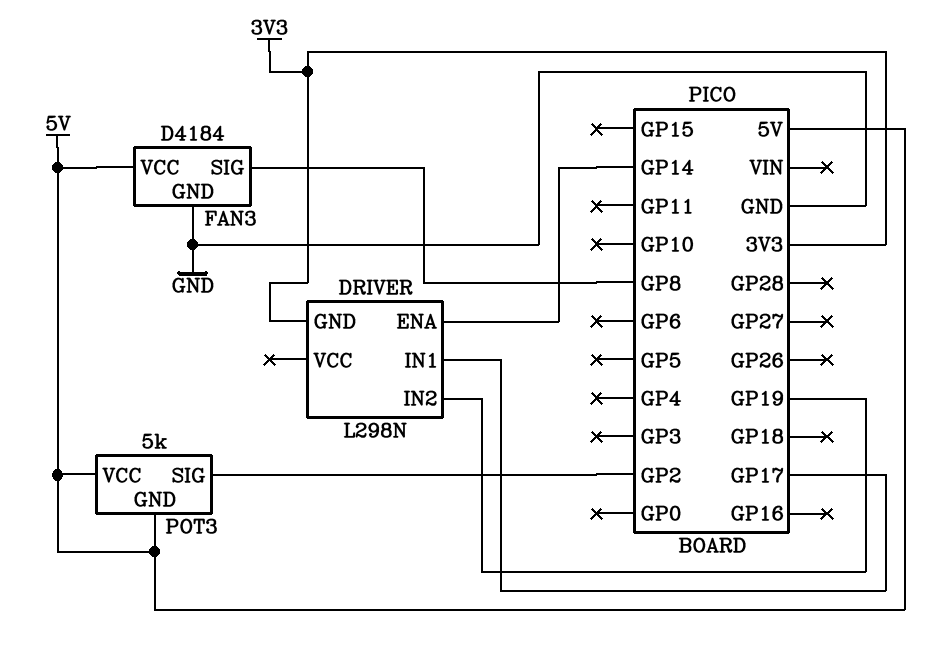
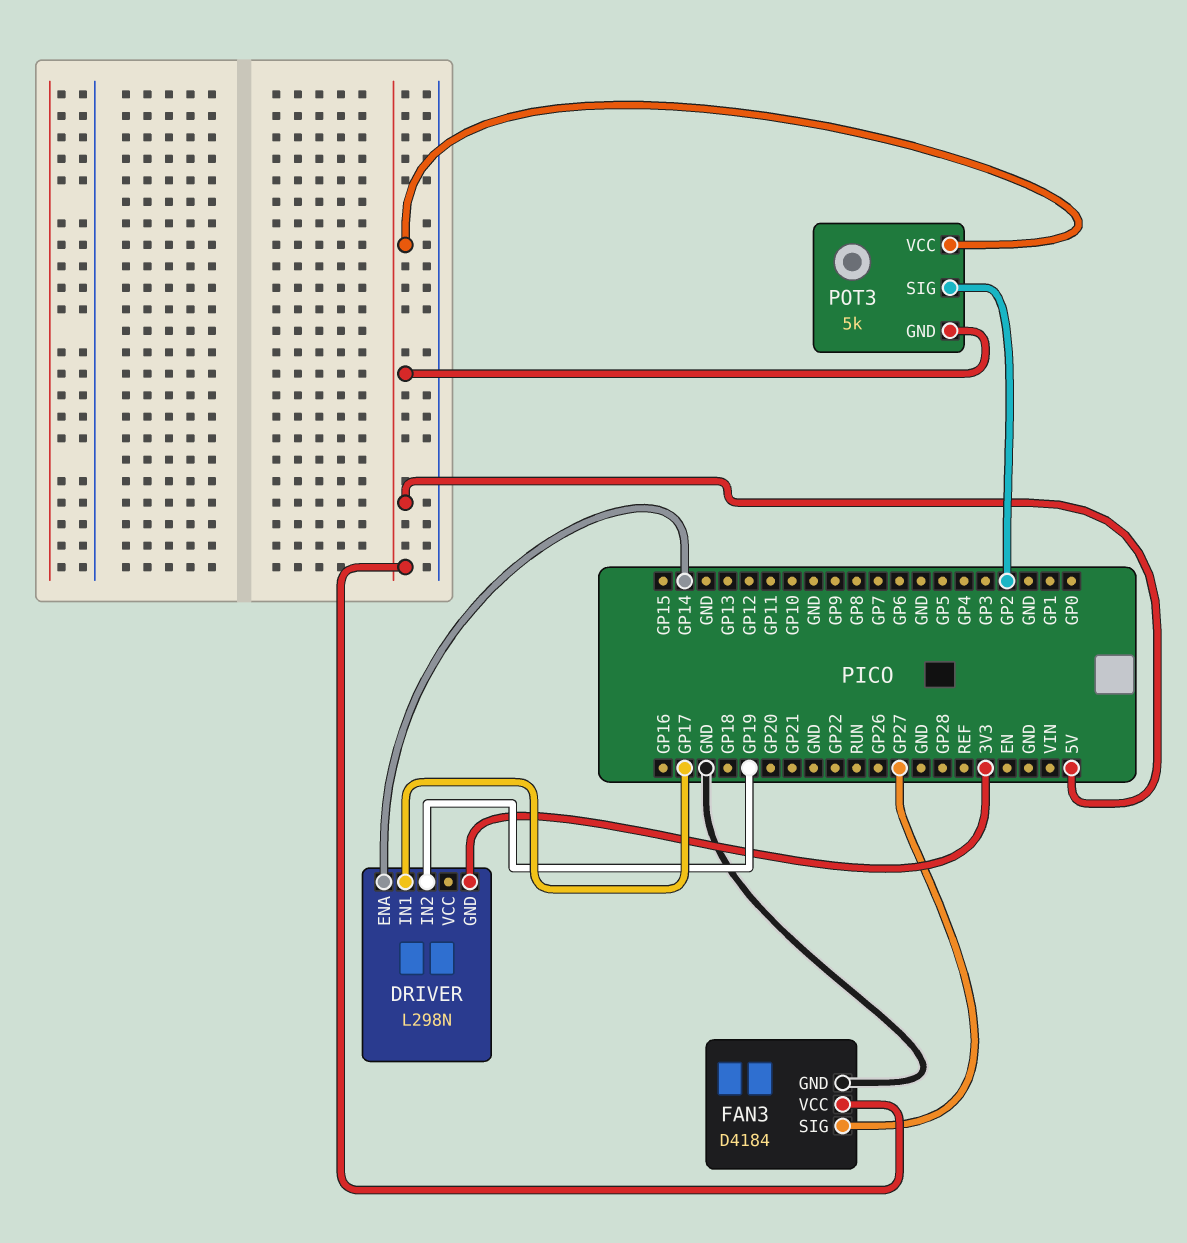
FAN3 pin SIG: GP8 -> GP27

